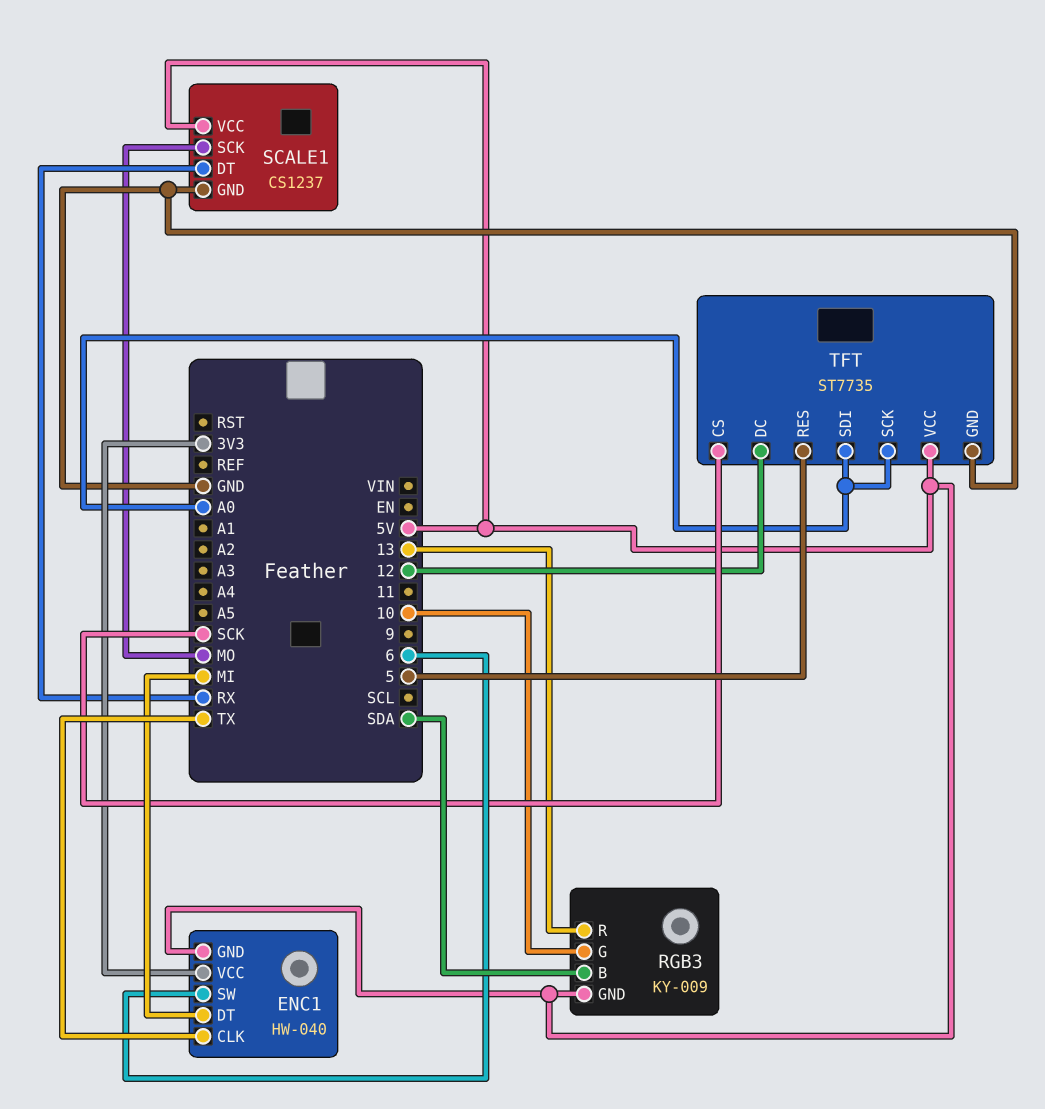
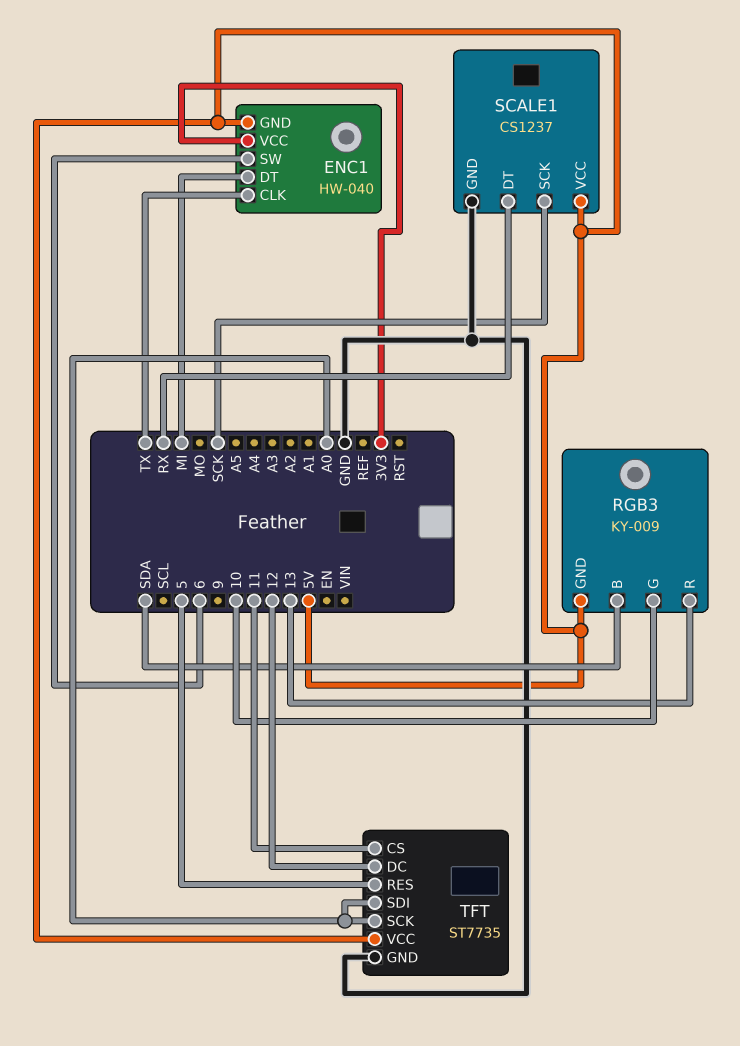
SCALE1 pin SCK: MO -> SCK
TFT pin CS: SCK -> 11

